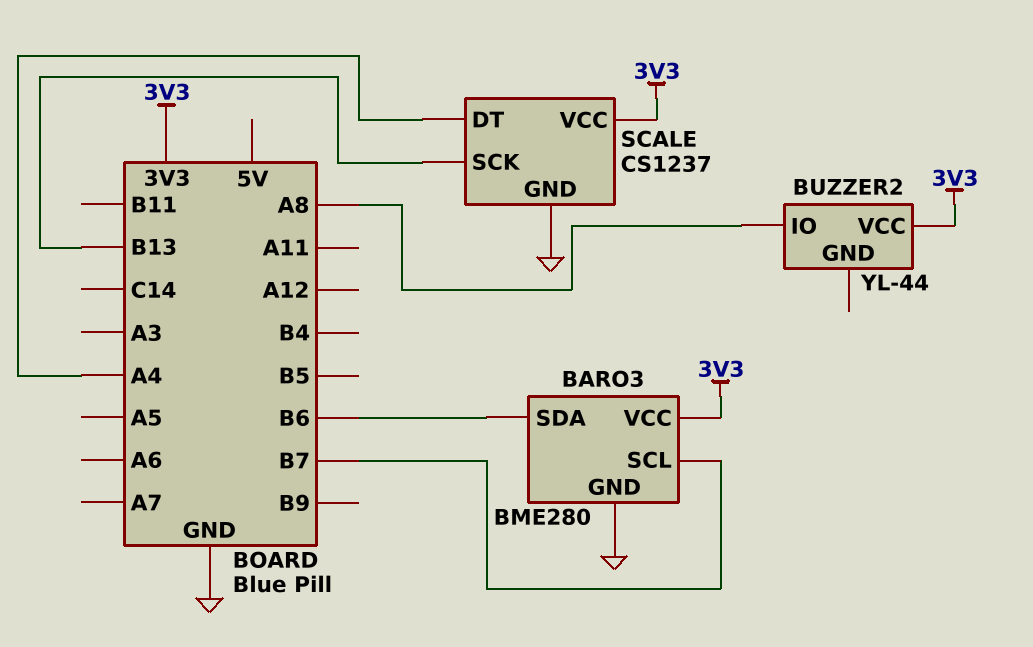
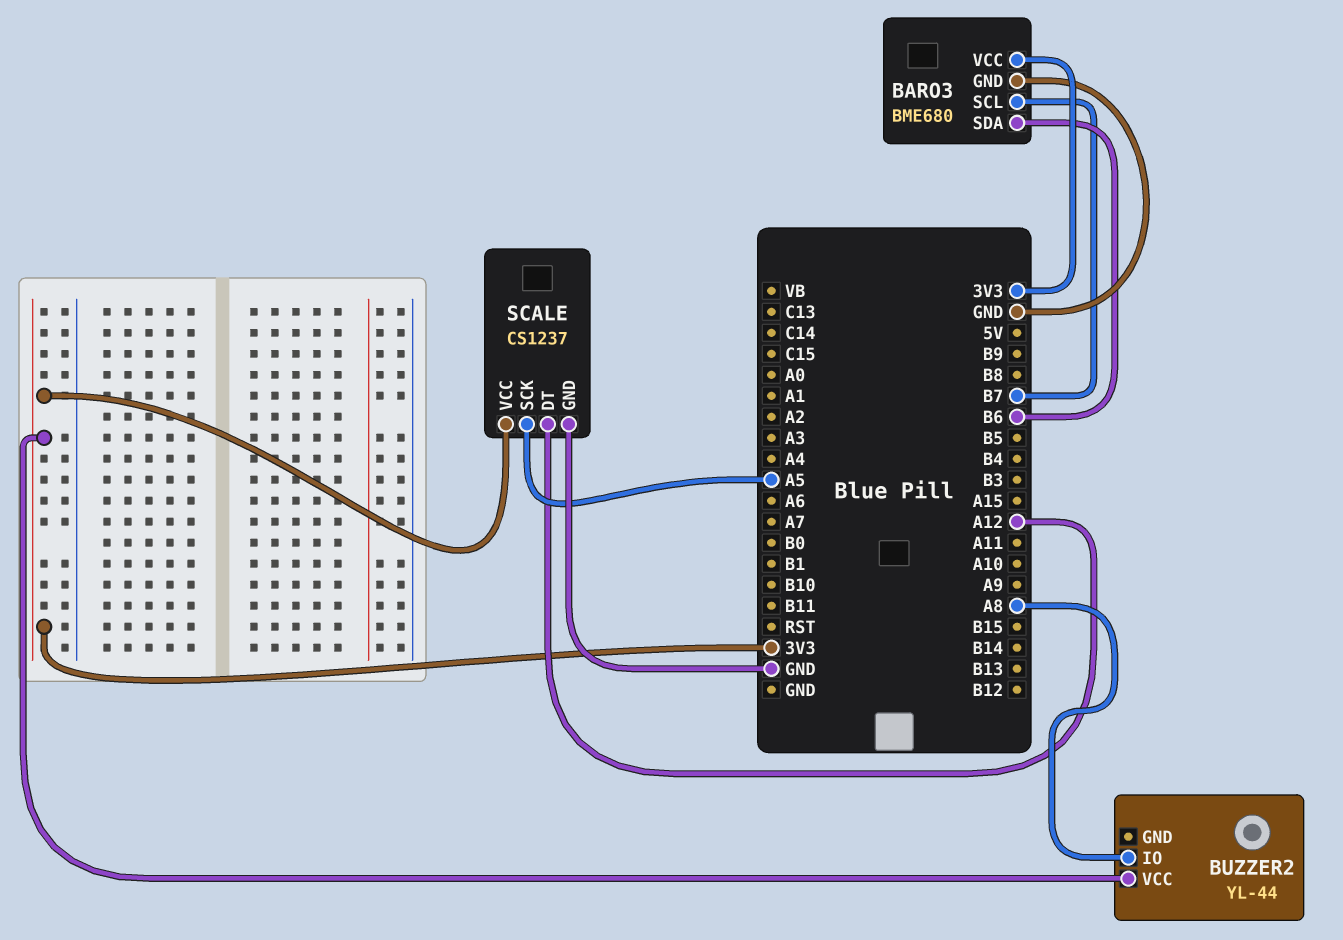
BARO3: BME280 -> BME680
SCALE pin DT: A4 -> A12
SCALE pin SCK: B13 -> A5

